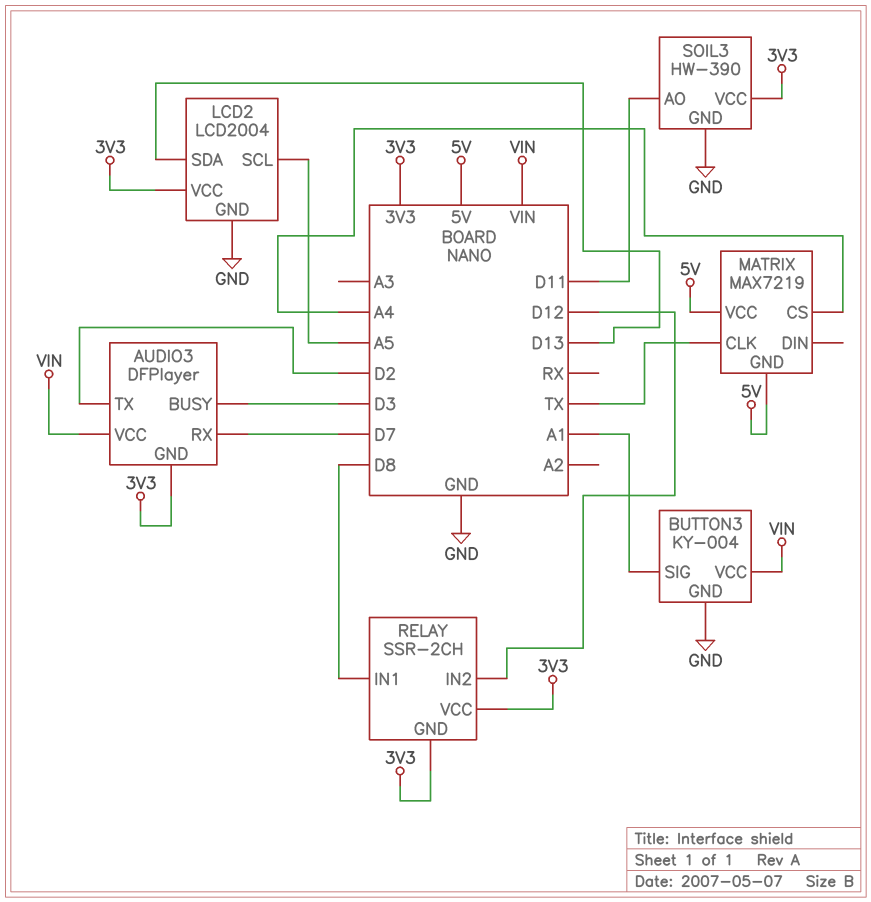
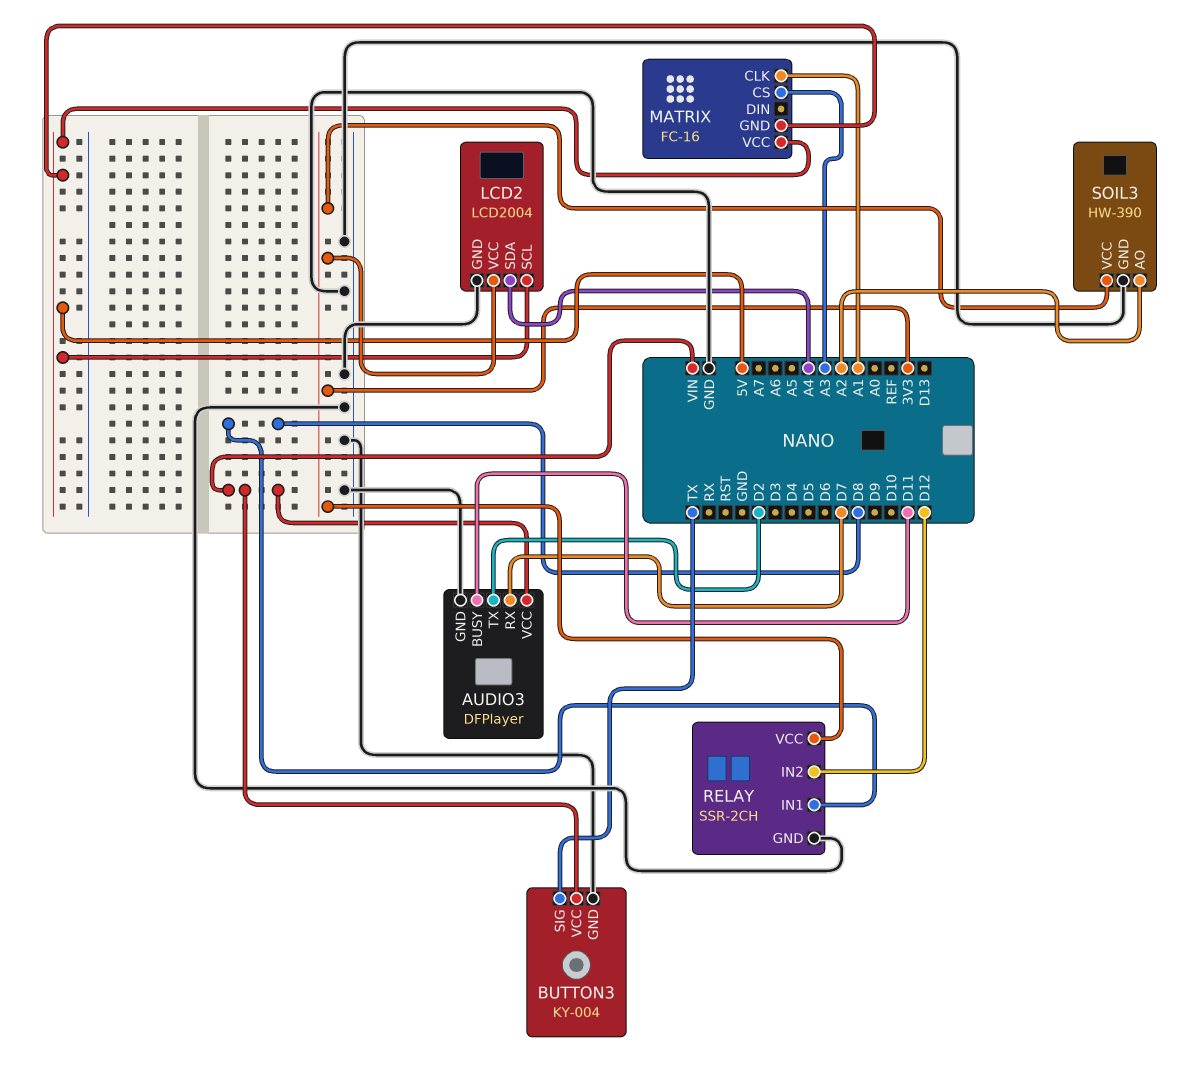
AUDIO3 pin BUSY: D3 -> D11
AUDIO3 pin GND: 3V3 -> GND
BUTTON3 pin SIG: A1 -> TX
LCD2 pin SCL: A5 -> 5V
LCD2 pin SDA: D13 -> A4
MATRIX: MAX7219 -> FC-16
MATRIX pin CLK: TX -> A1
MATRIX pin CS: A4 -> A3
RELAY pin GND: 3V3 -> GND
SOIL3 pin AO: D11 -> A2

